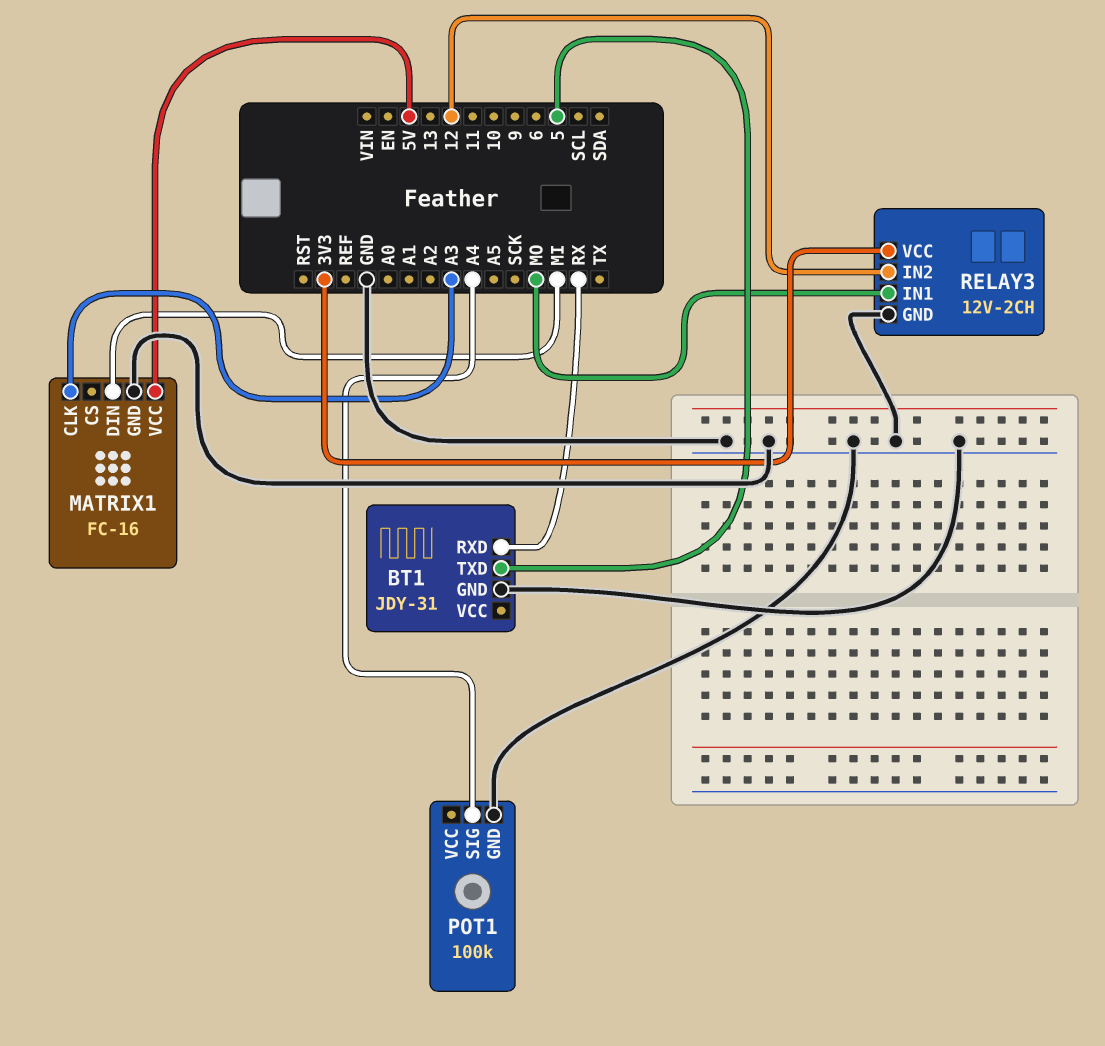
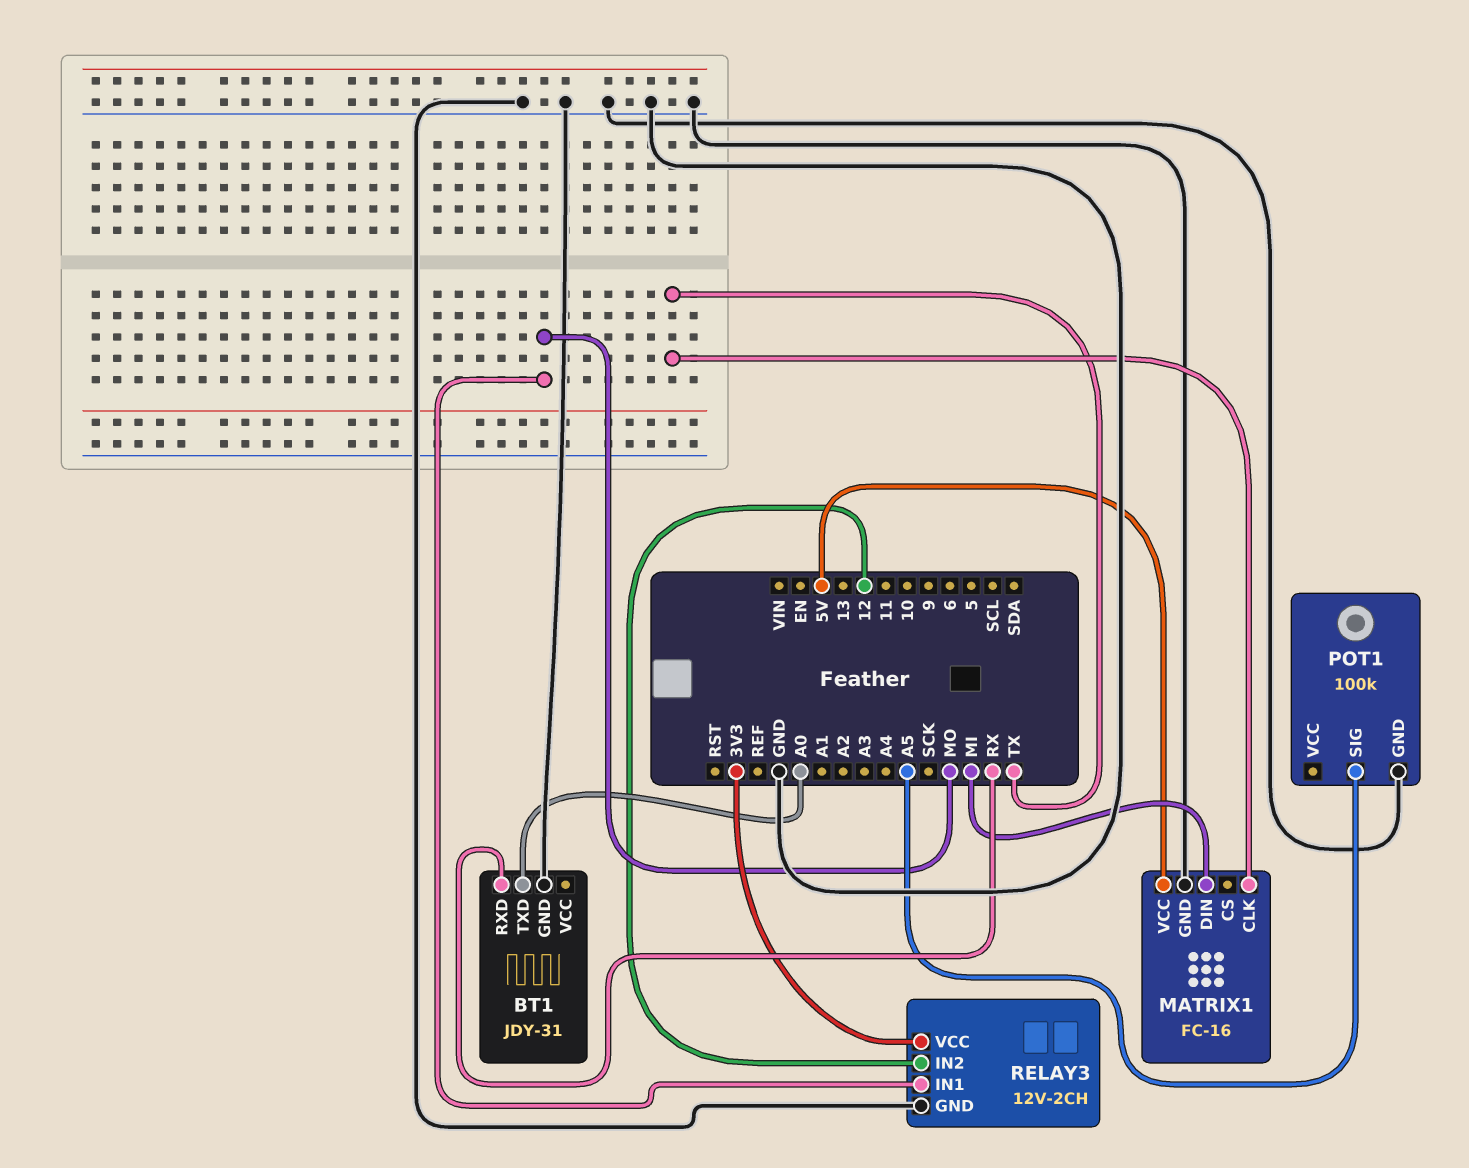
BT1 pin TXD: 5 -> A0
MATRIX1 pin CLK: A3 -> TX
POT1 pin SIG: A4 -> A5

